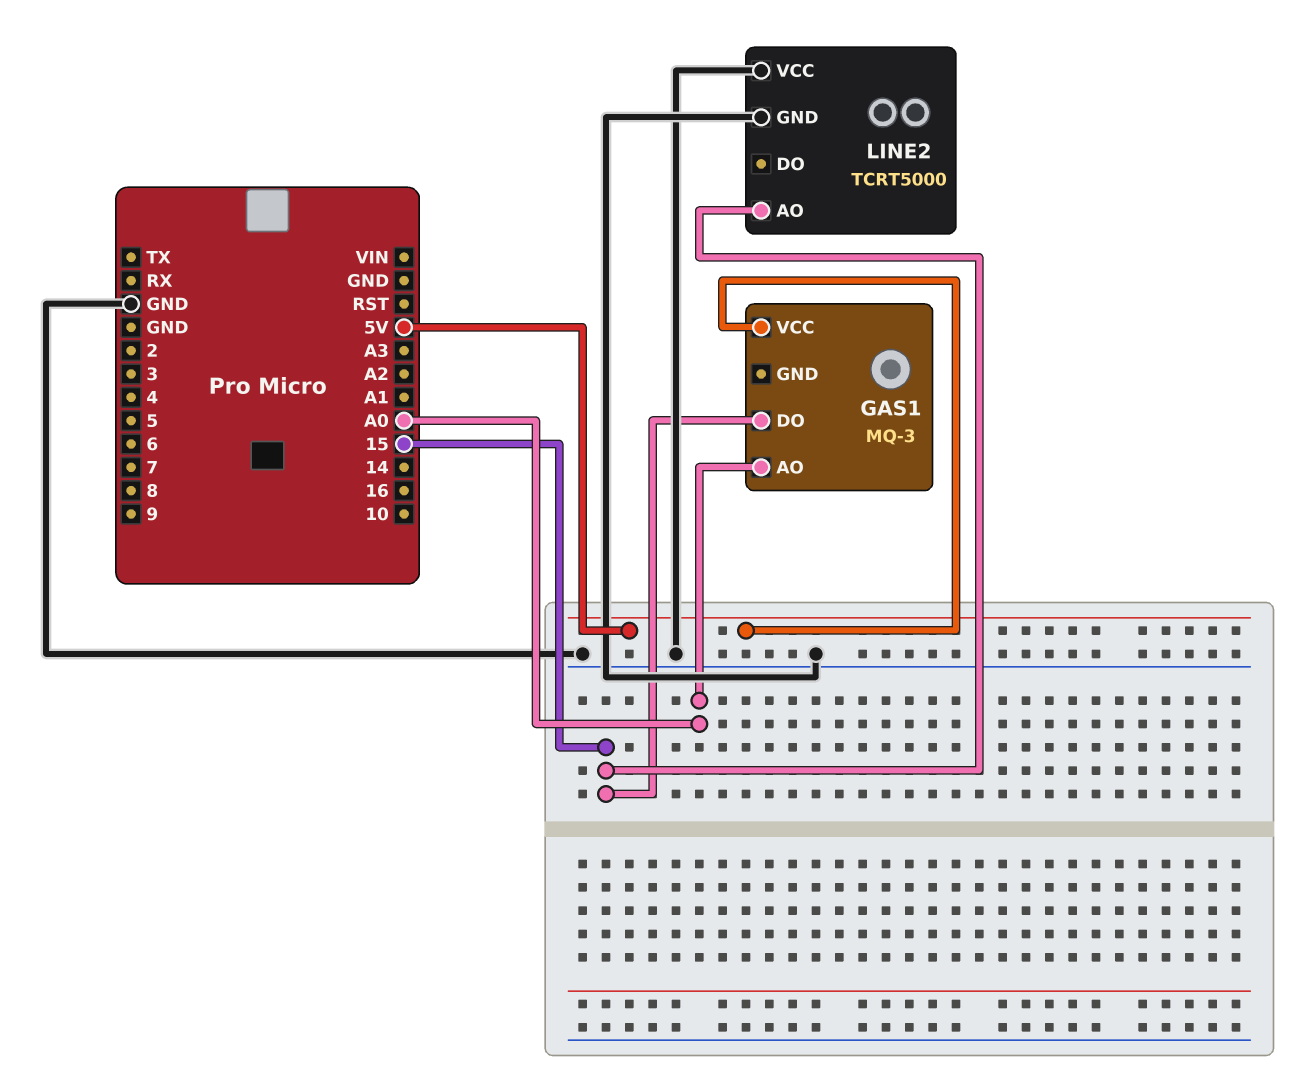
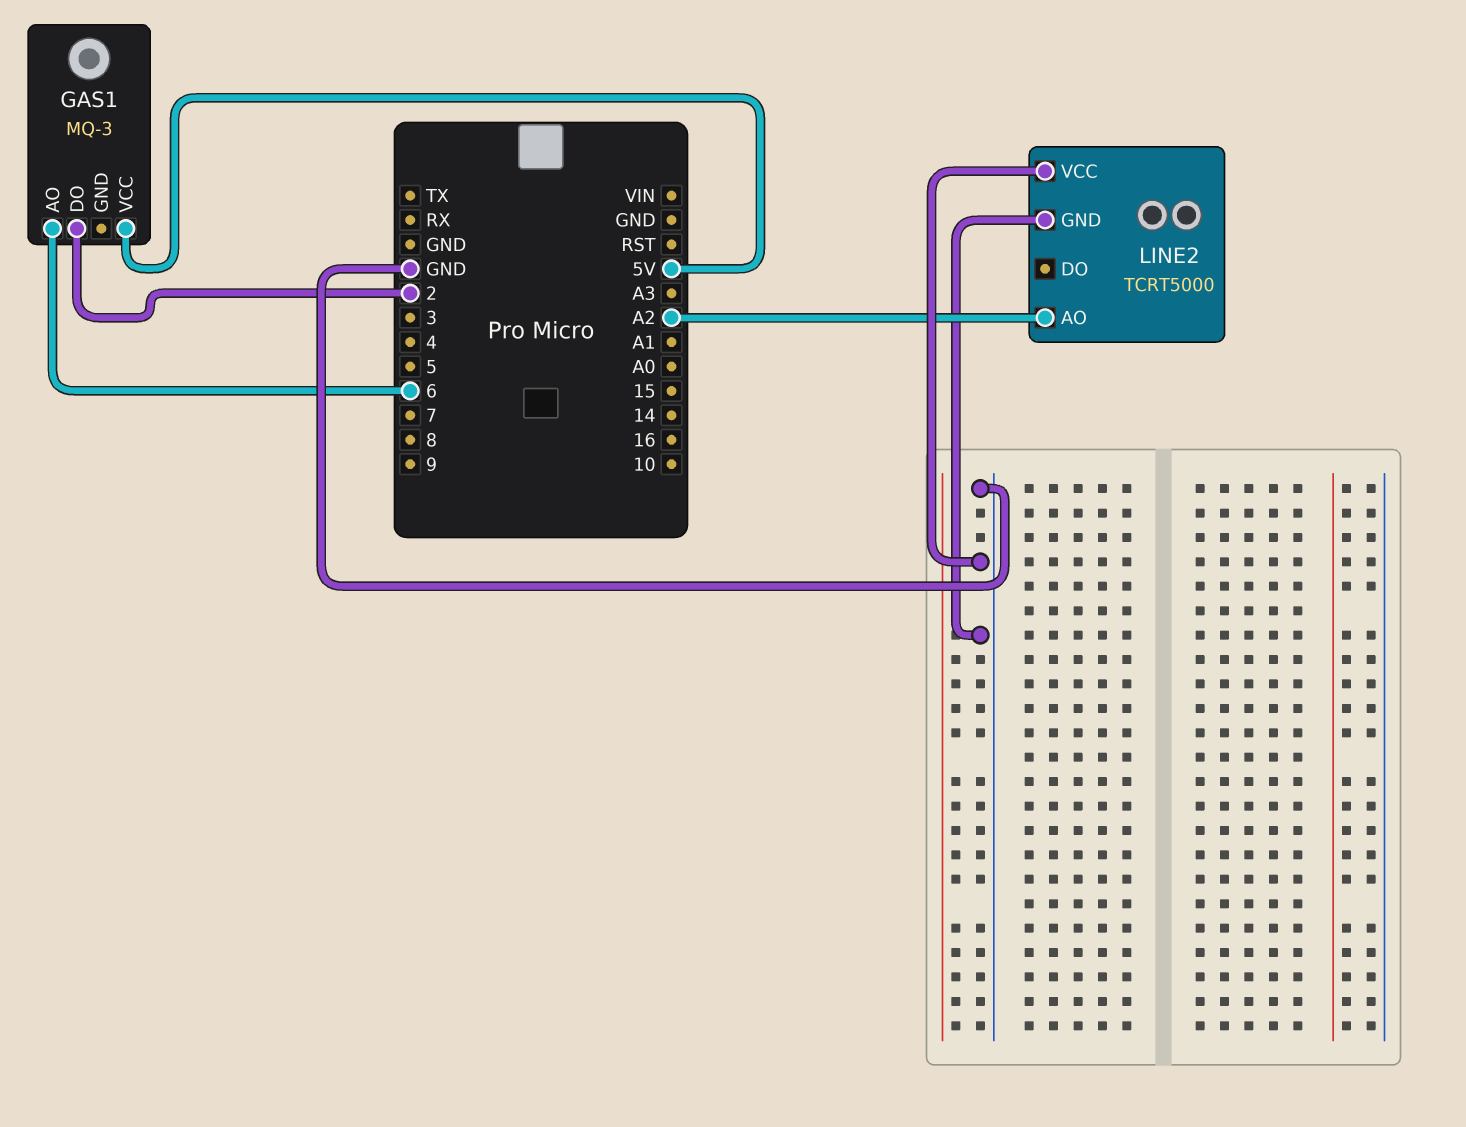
GAS1 pin AO: A0 -> 6
GAS1 pin DO: 15 -> 2
LINE2 pin AO: 15 -> A2

